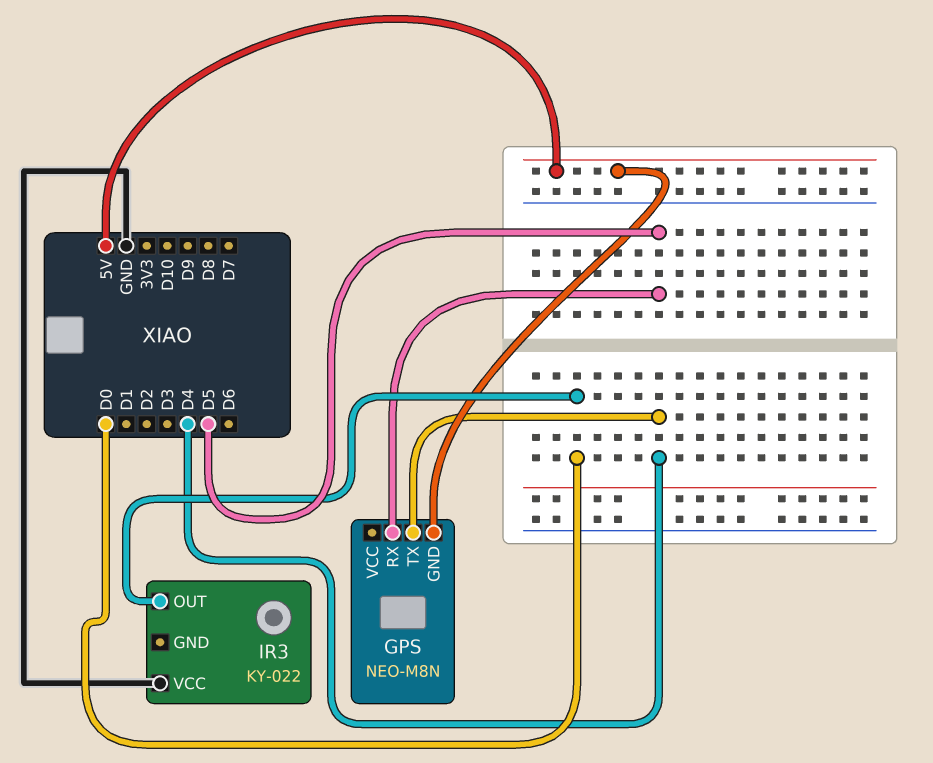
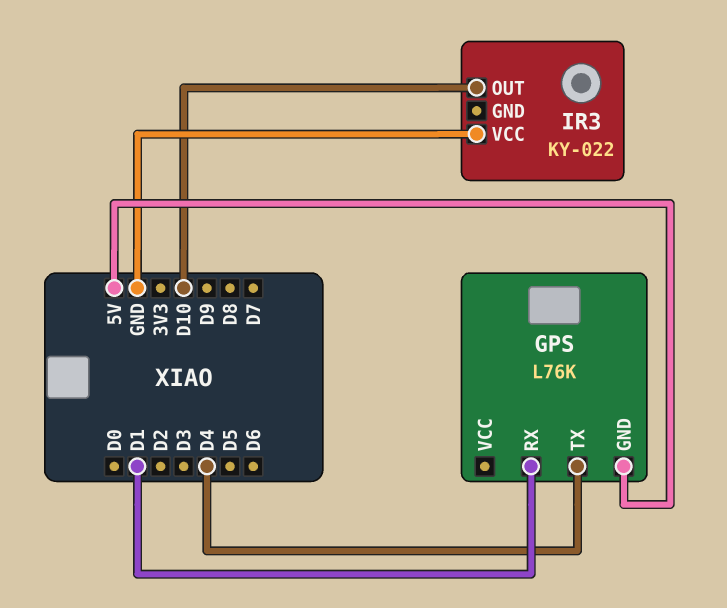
GPS: NEO-M8N -> L76K
GPS pin RX: D5 -> D1
IR3 pin OUT: D0 -> D10

